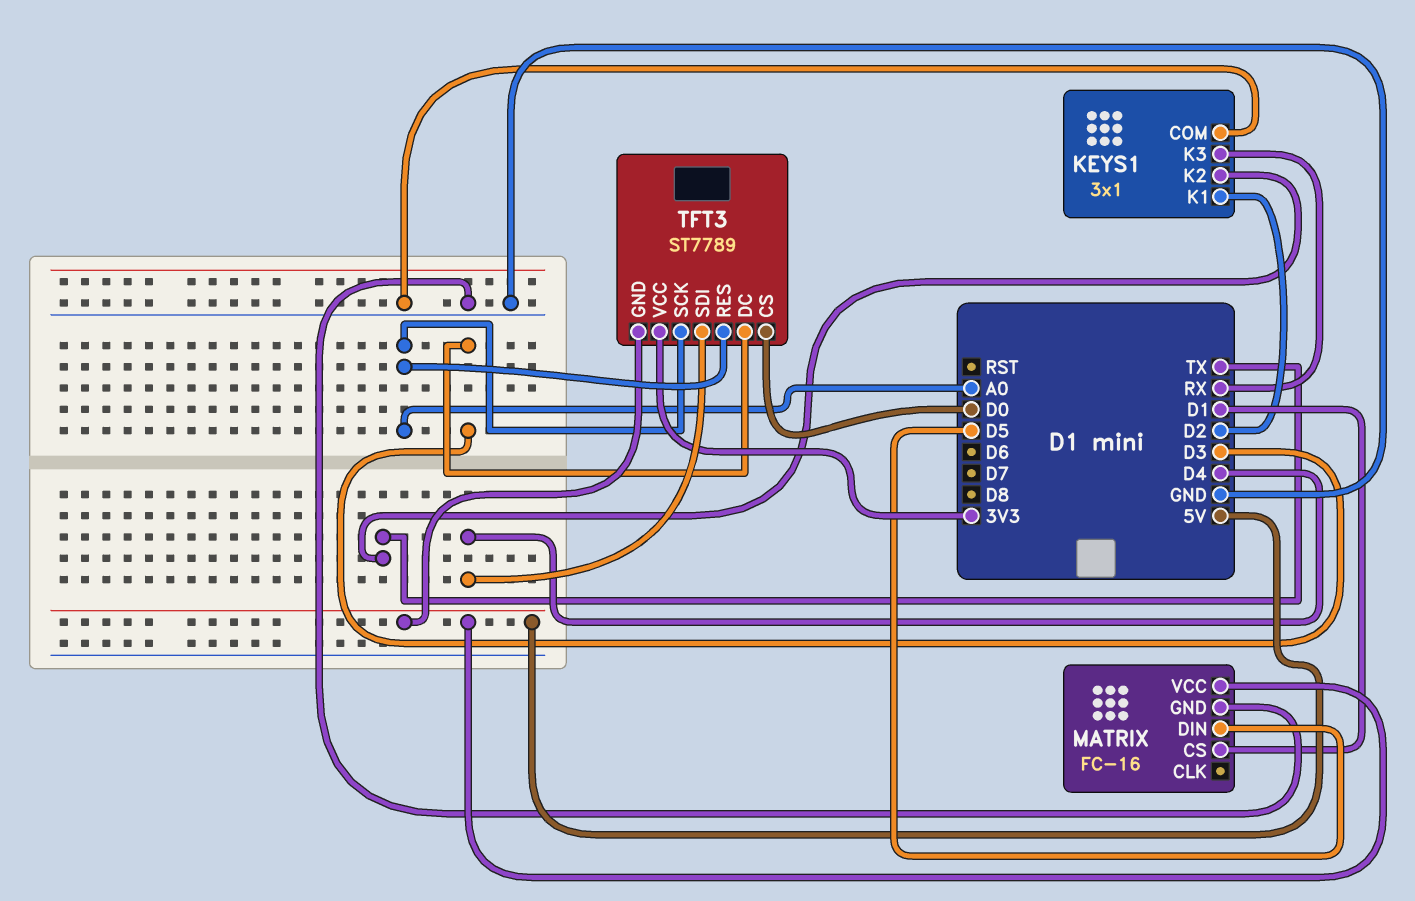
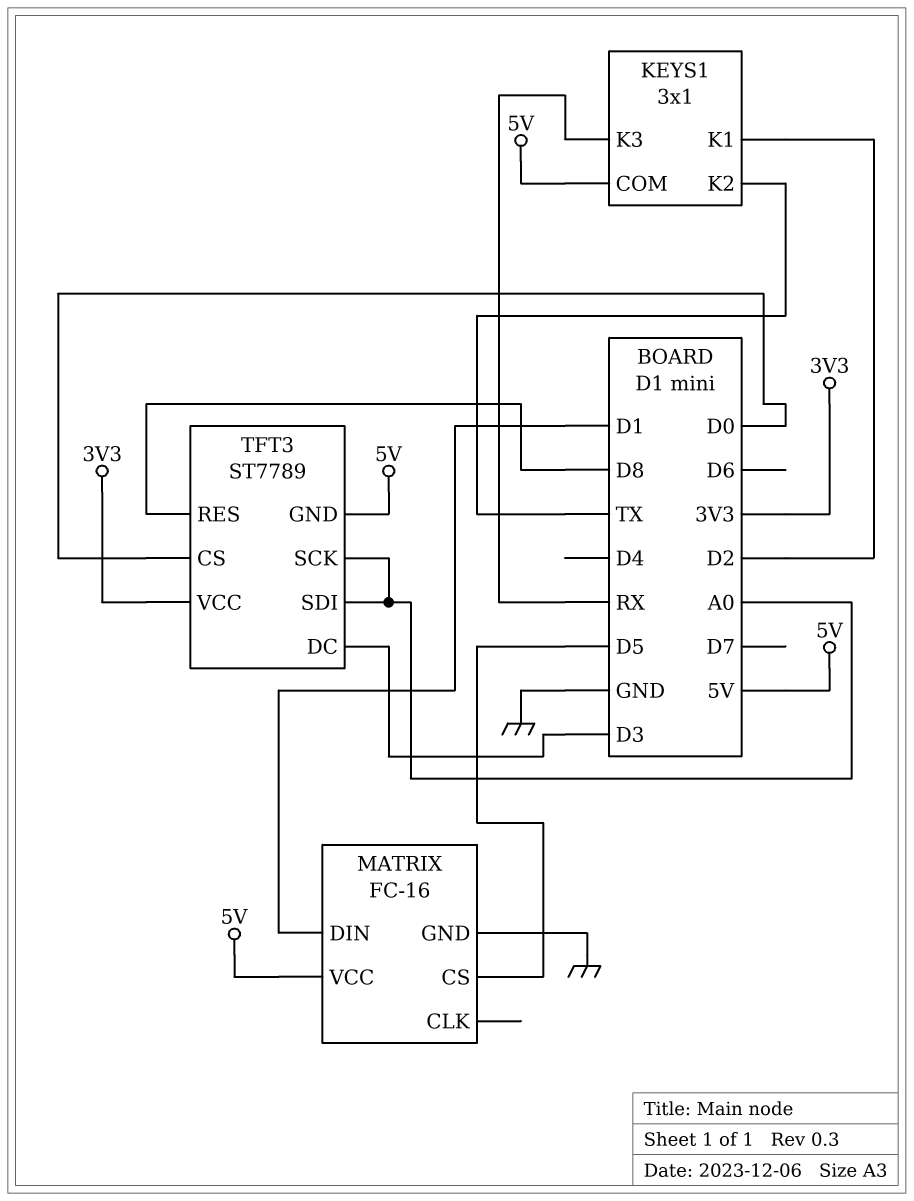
KEYS1 pin COM: GND -> 5V
MATRIX pin CS: D1 -> D5
MATRIX pin DIN: D5 -> D1
TFT3 pin RES: A0 -> D8
TFT3 pin SDI: D4 -> A0

